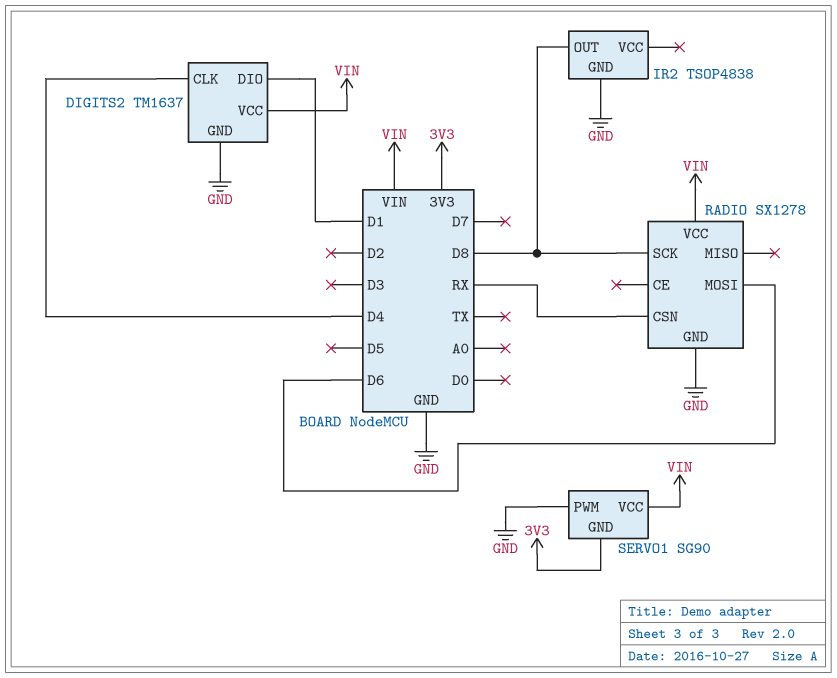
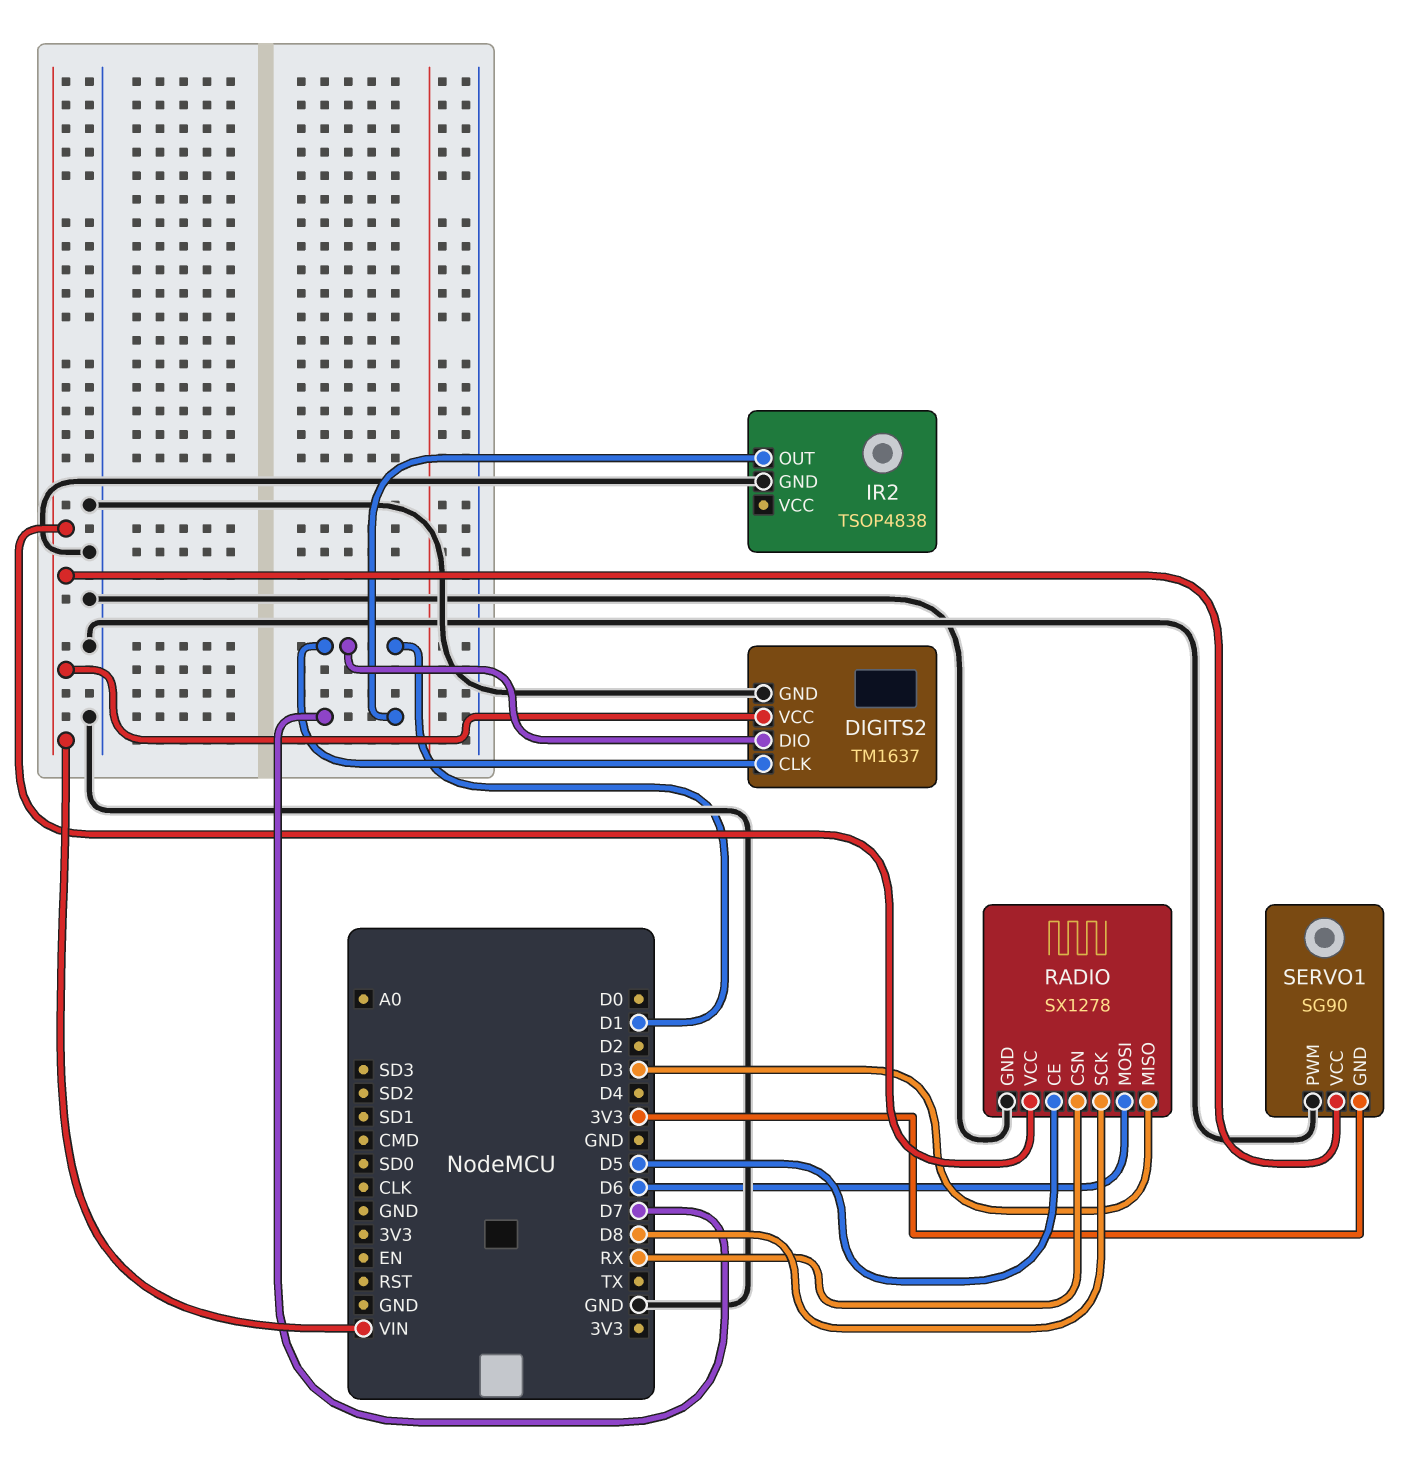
DIGITS2 pin CLK: D4 -> D1
IR2 pin OUT: D8 -> D7
RADIO pin CE: none -> D5
RADIO pin MISO: none -> D3

